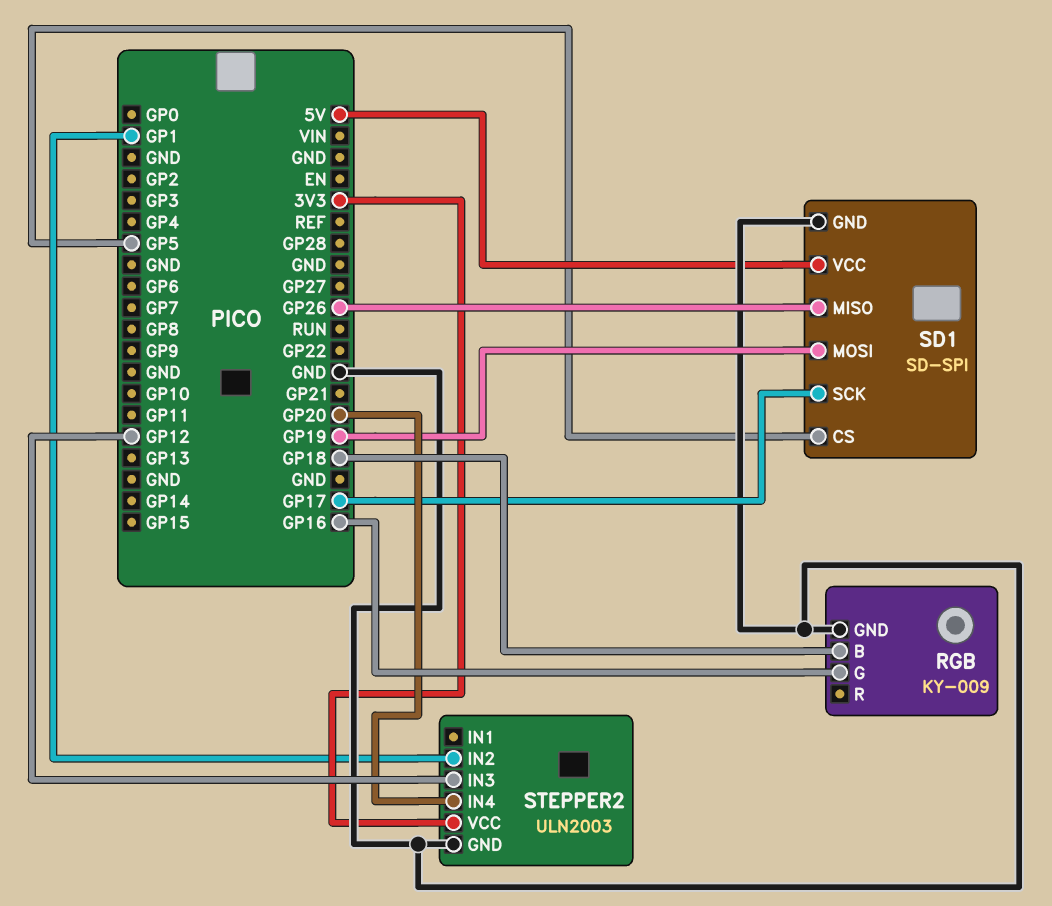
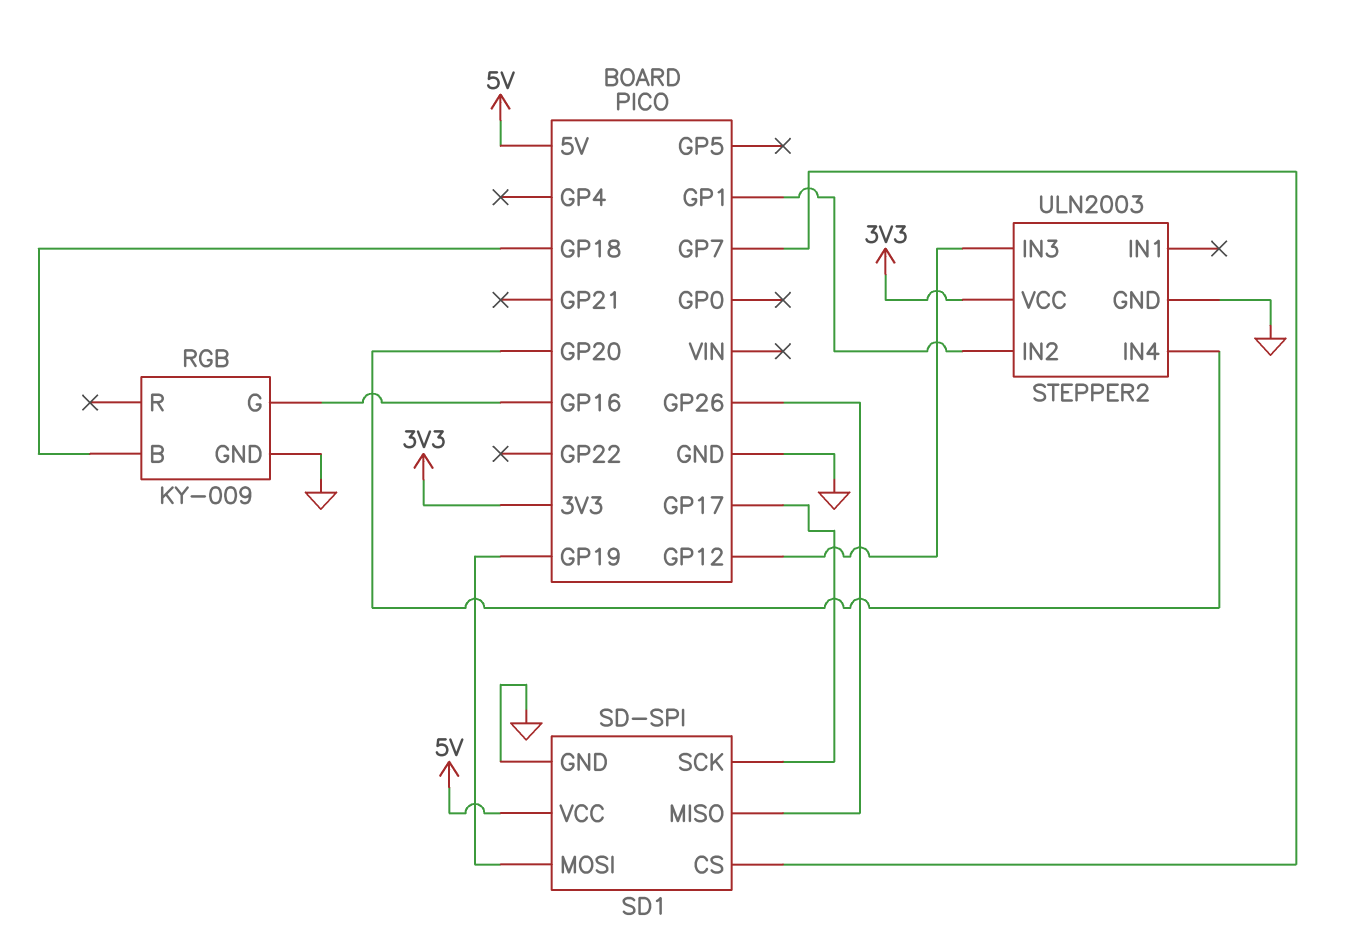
SD1 pin CS: GP5 -> GP7

